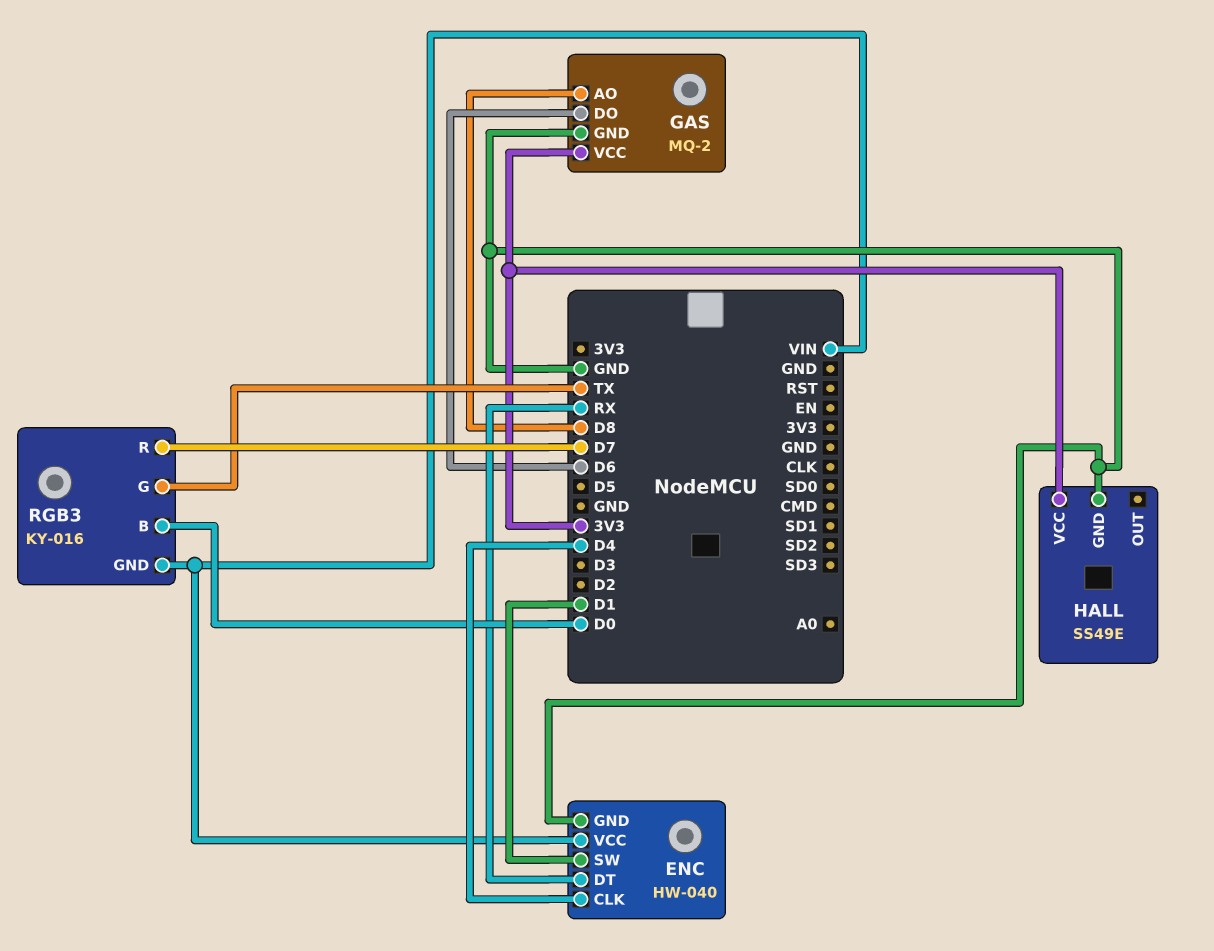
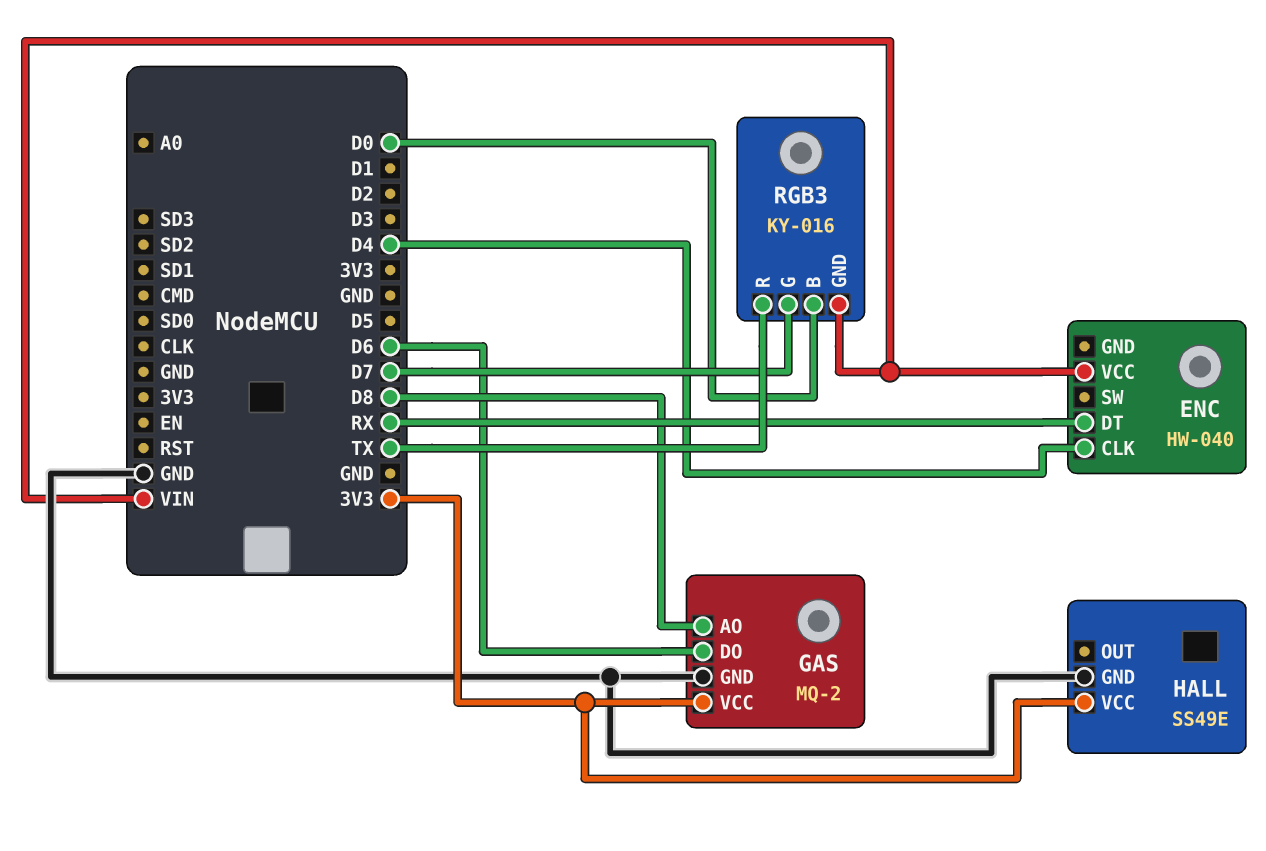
ENC pin GND: GND -> none
ENC pin SW: D1 -> none
RGB3 pin G: TX -> D7
RGB3 pin R: D7 -> TX

